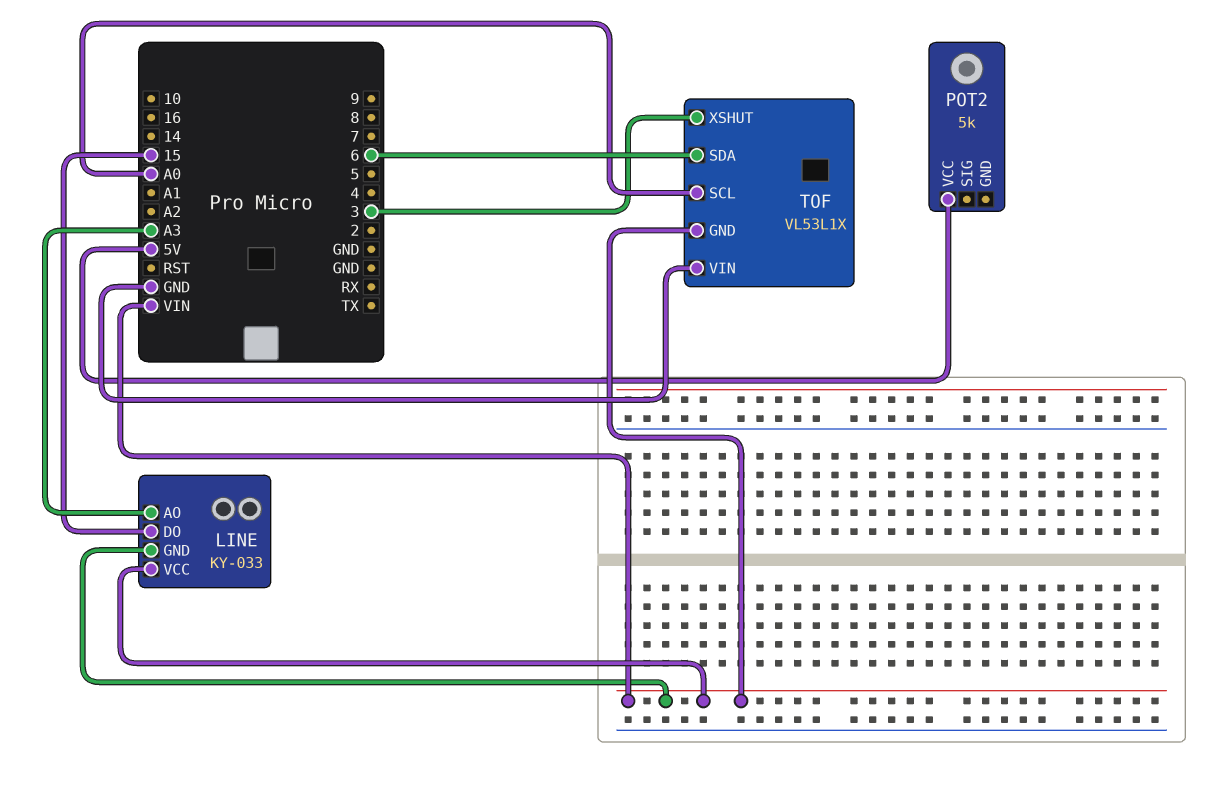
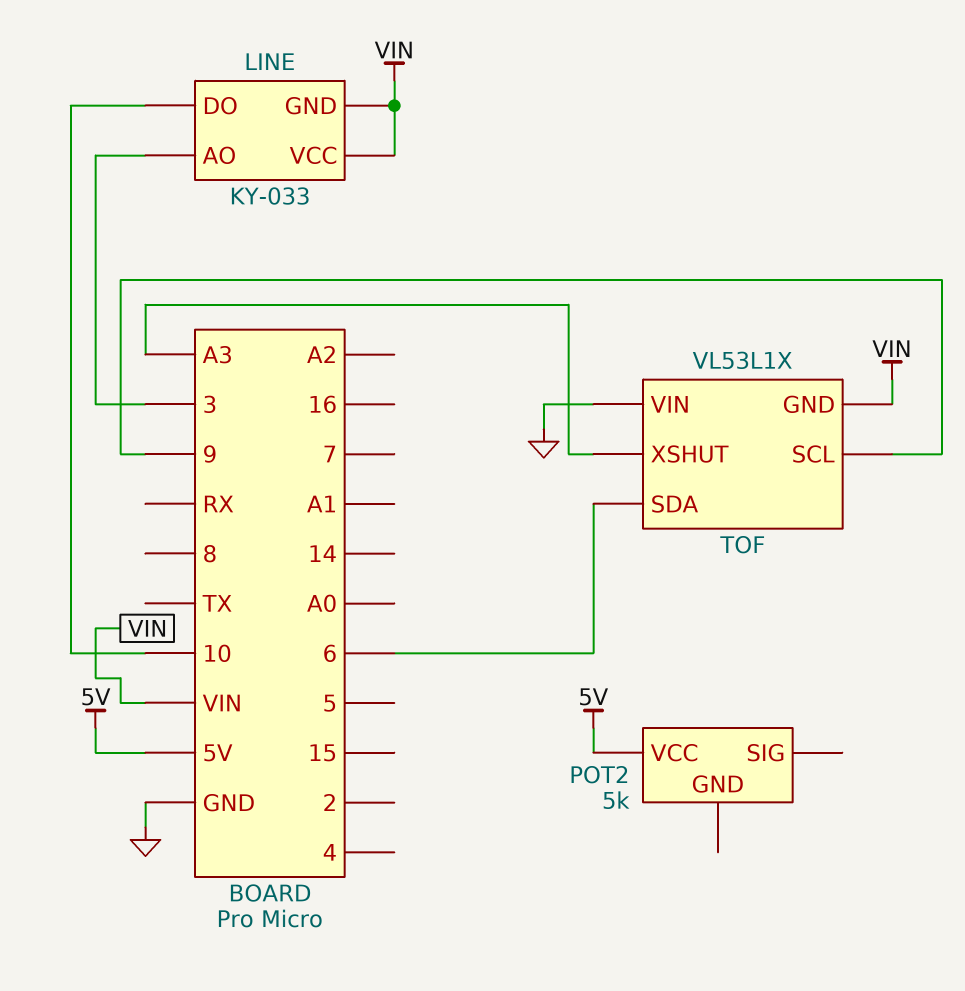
LINE pin AO: A3 -> 3
LINE pin DO: 15 -> 10
TOF pin SCL: A0 -> 9
TOF pin XSHUT: 3 -> A3

